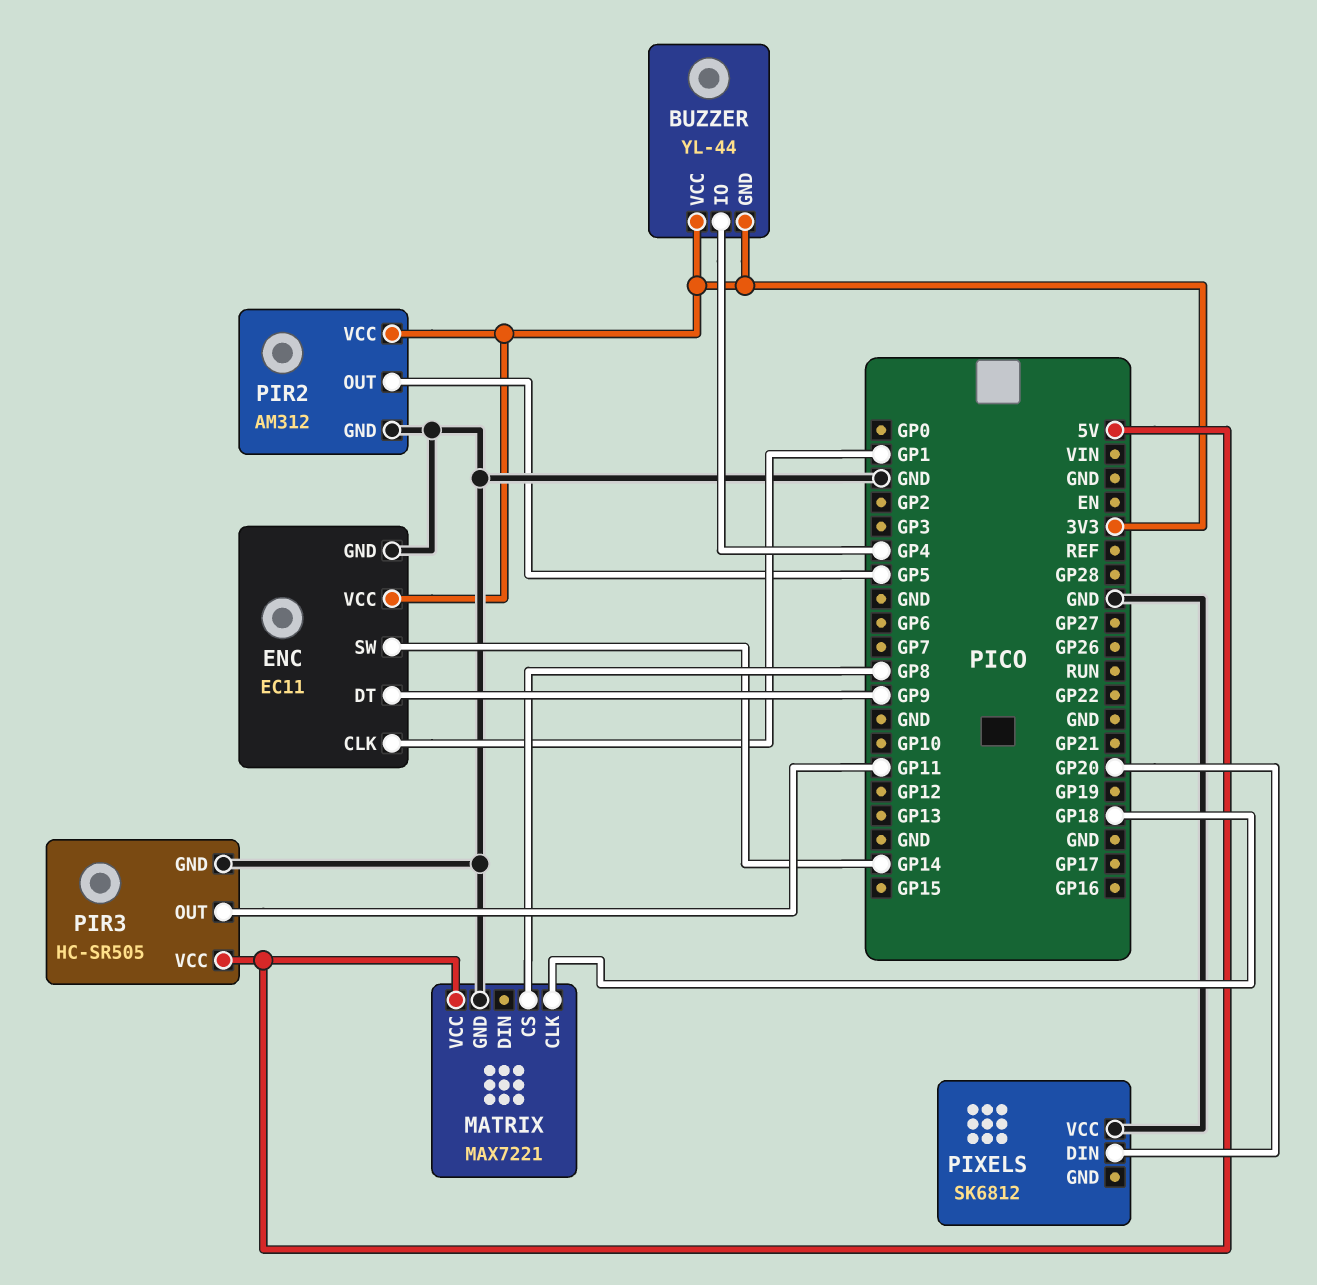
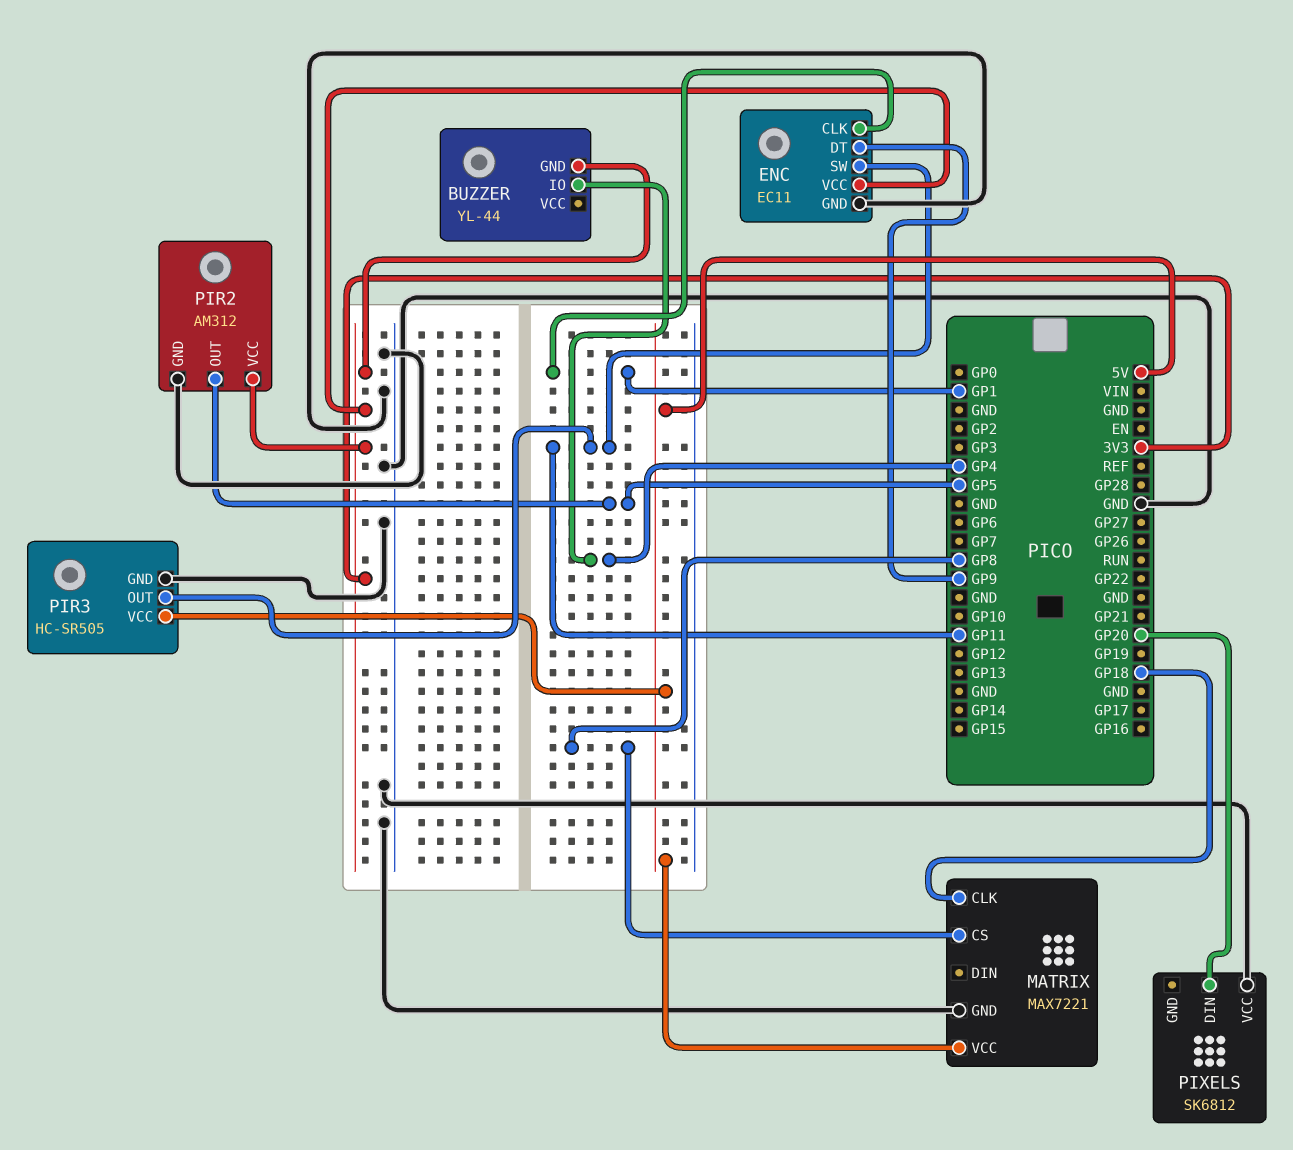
BUZZER pin VCC: 3V3 -> none
ENC pin SW: GP14 -> GP11

